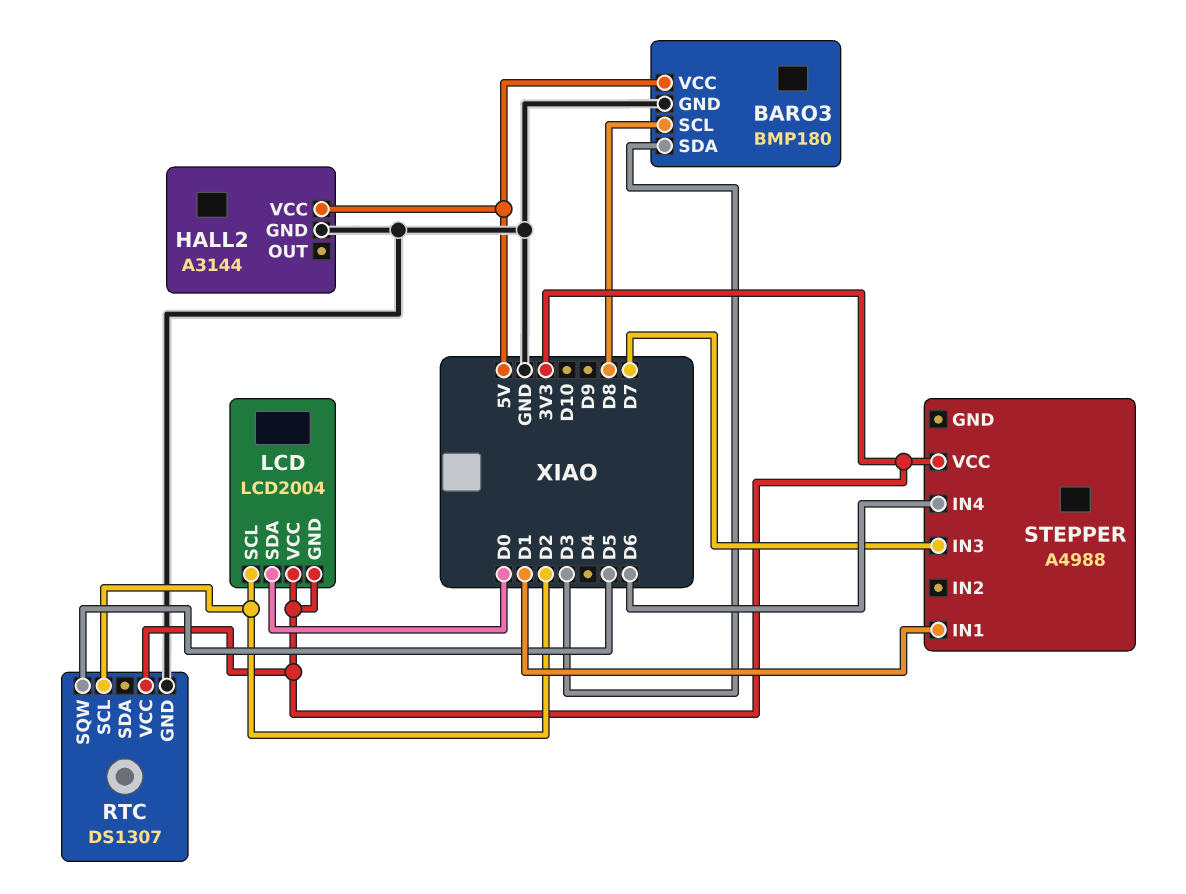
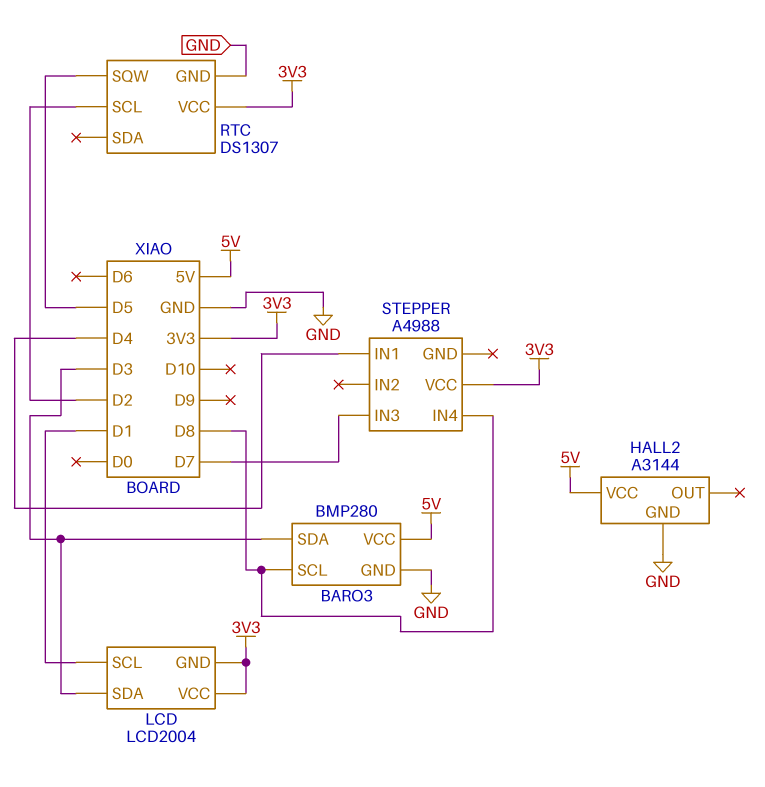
BARO3: BMP180 -> BMP280
LCD pin SCL: D2 -> D1
LCD pin SDA: D0 -> D3
STEPPER pin IN1: D1 -> D4
STEPPER pin IN4: D6 -> D8

